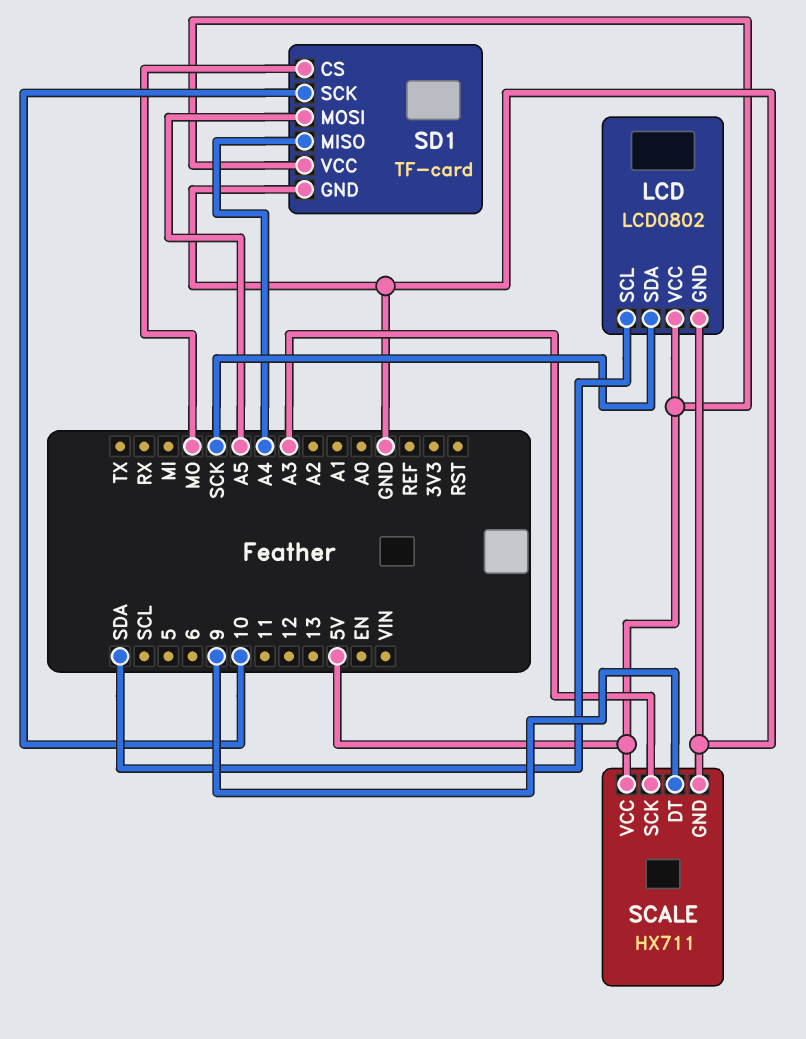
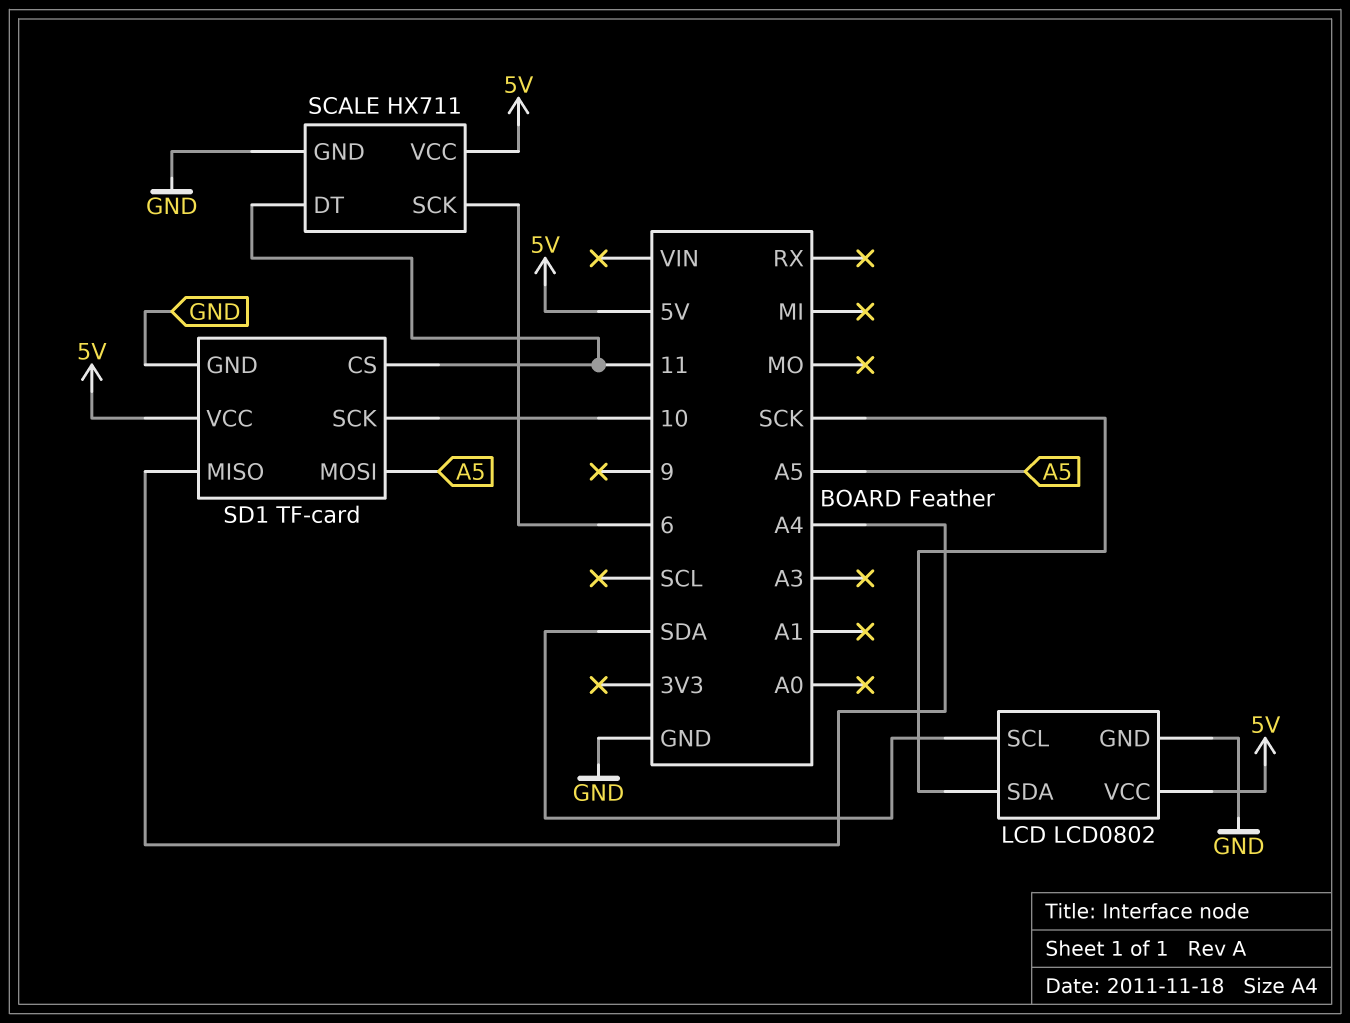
SCALE pin DT: 9 -> 11
SCALE pin SCK: A3 -> 6
SD1 pin CS: MO -> 11

